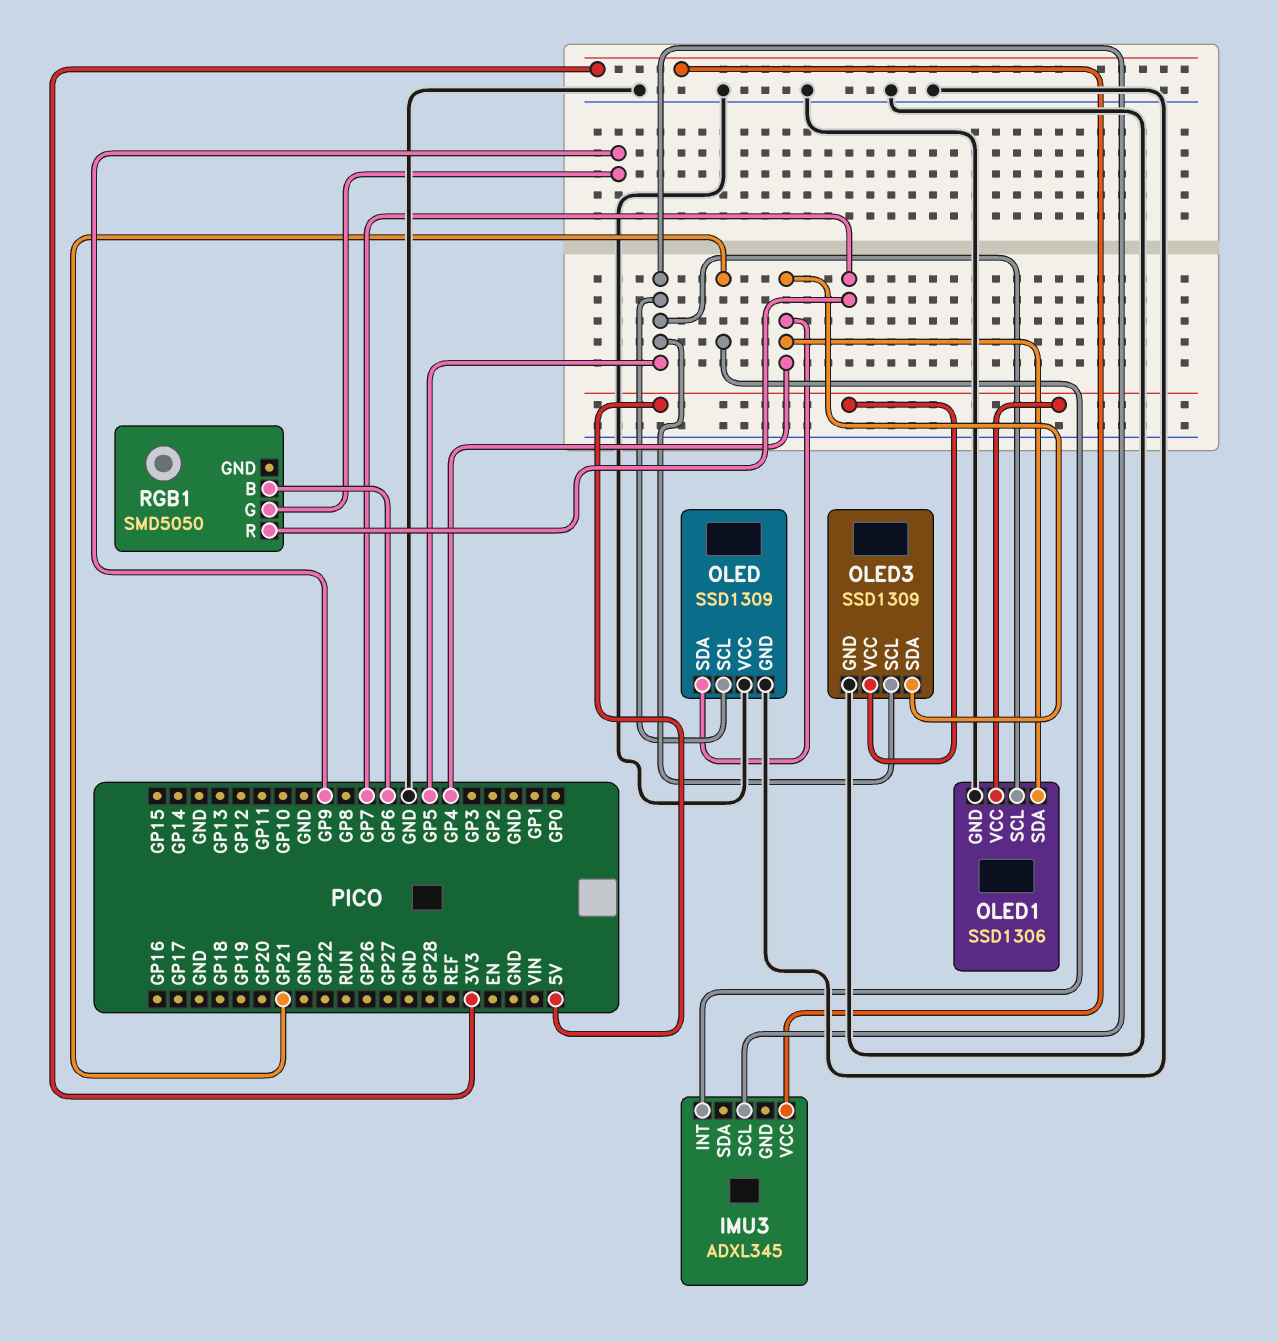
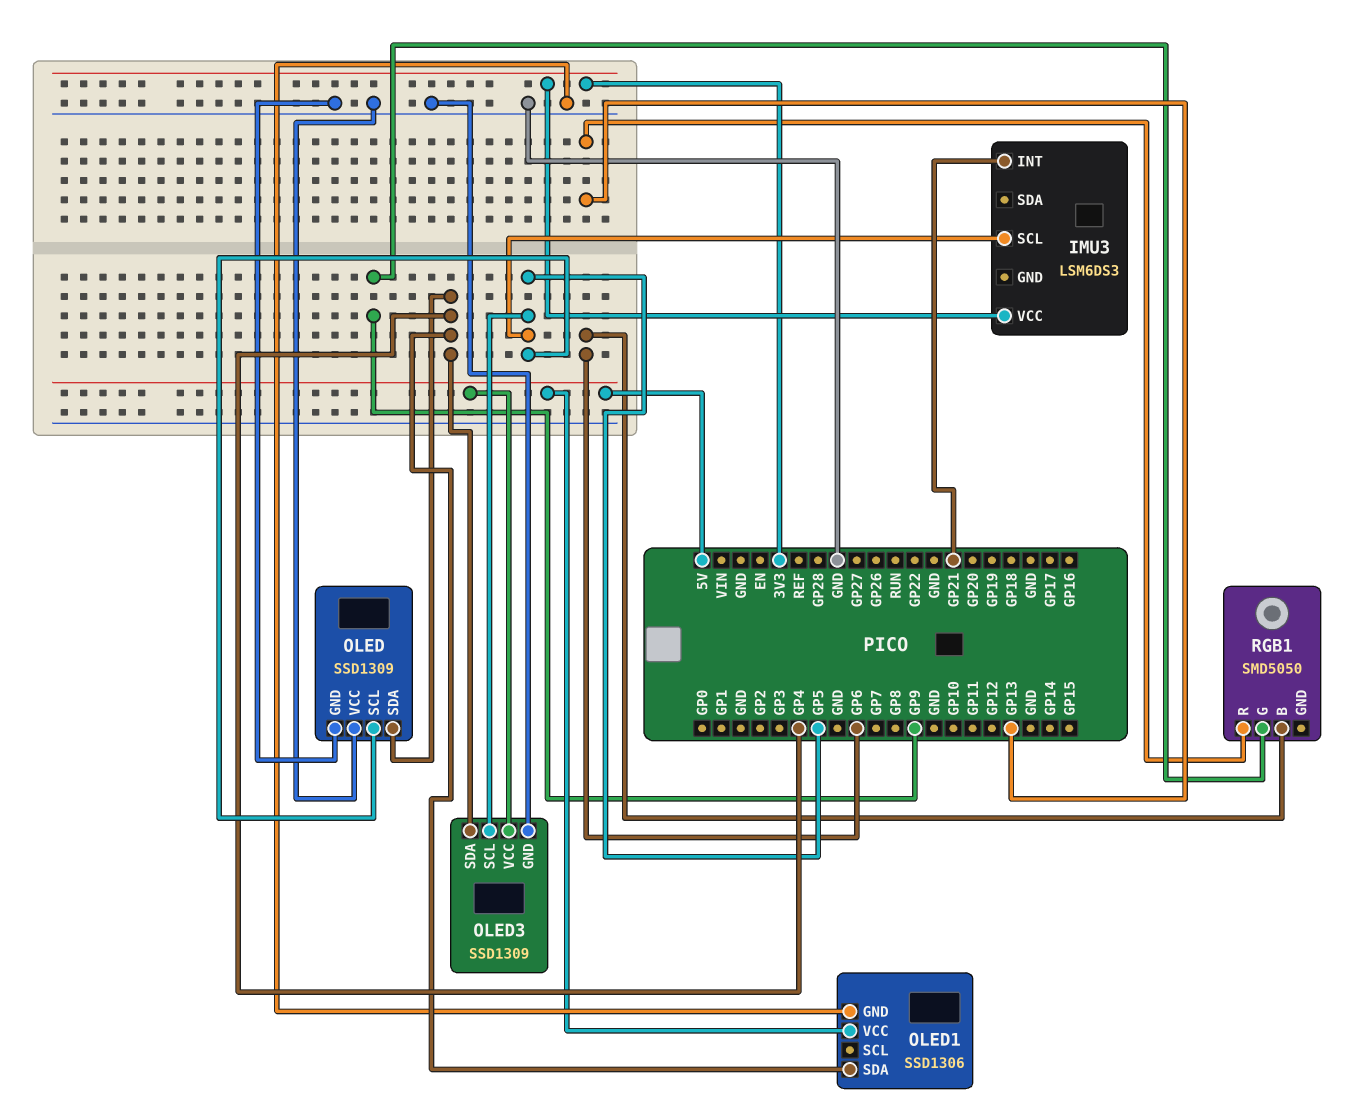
IMU3: ADXL345 -> LSM6DS3
OLED1 pin SCL: GP5 -> none
RGB1 pin R: GP7 -> GP13

